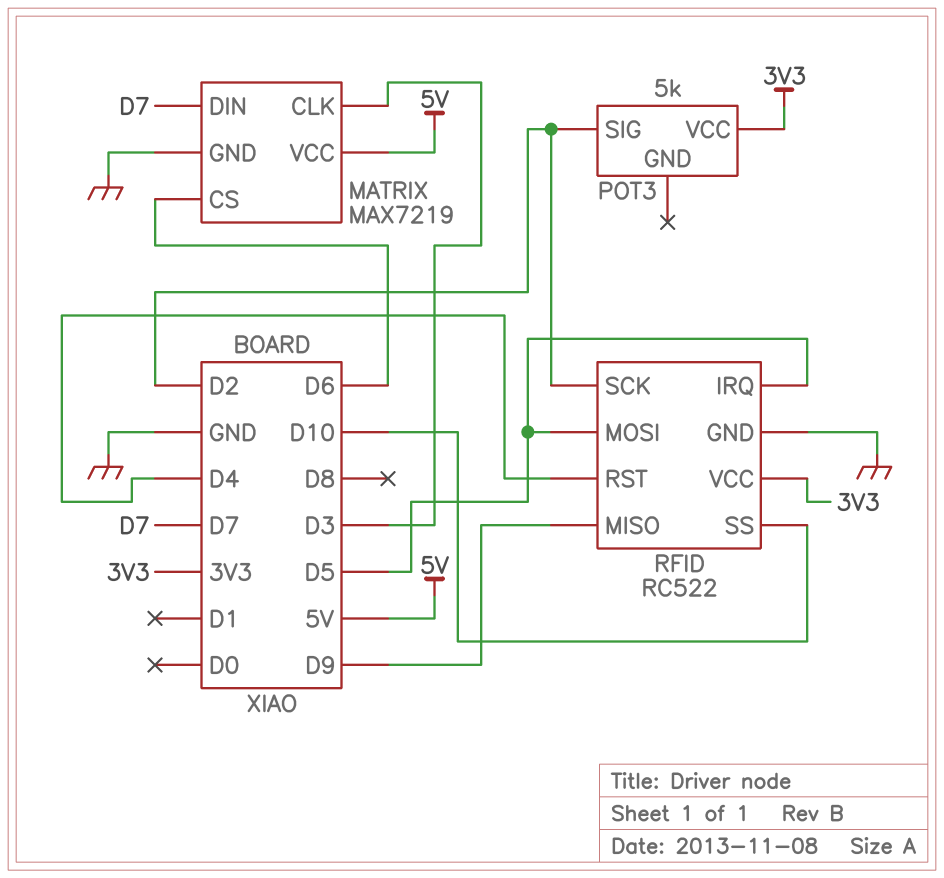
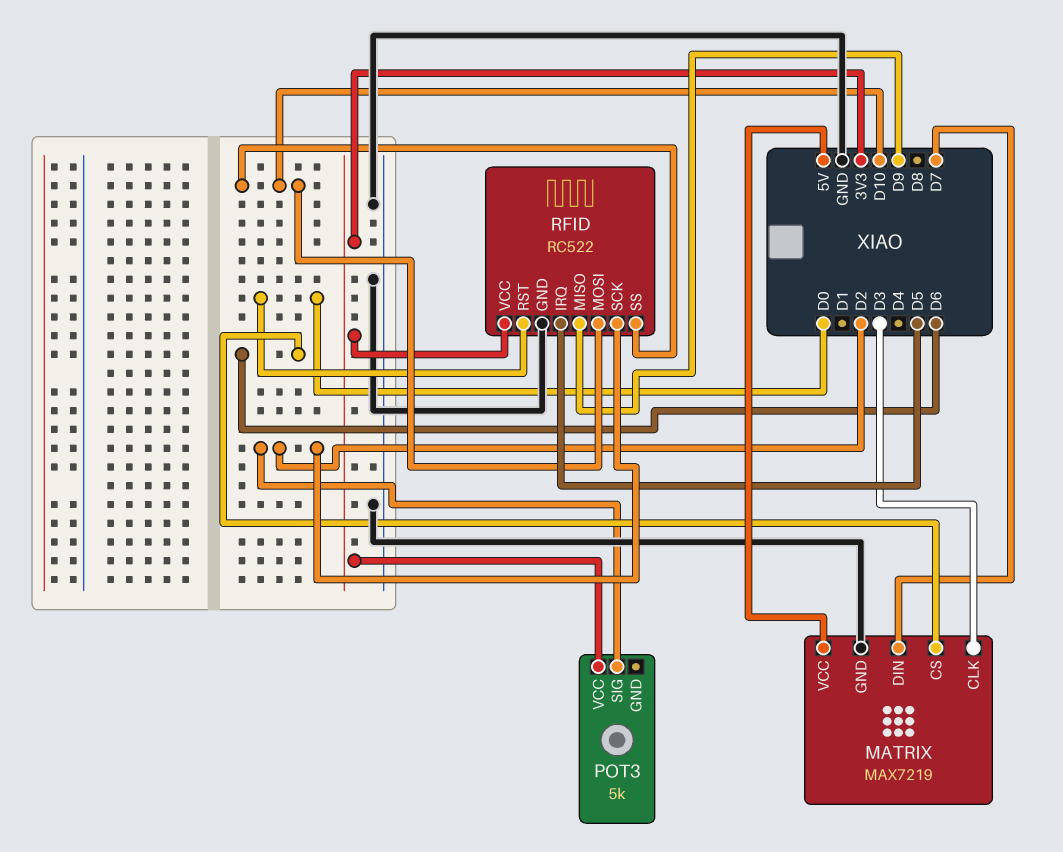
RFID pin MOSI: D5 -> D10
RFID pin RST: D4 -> D0

